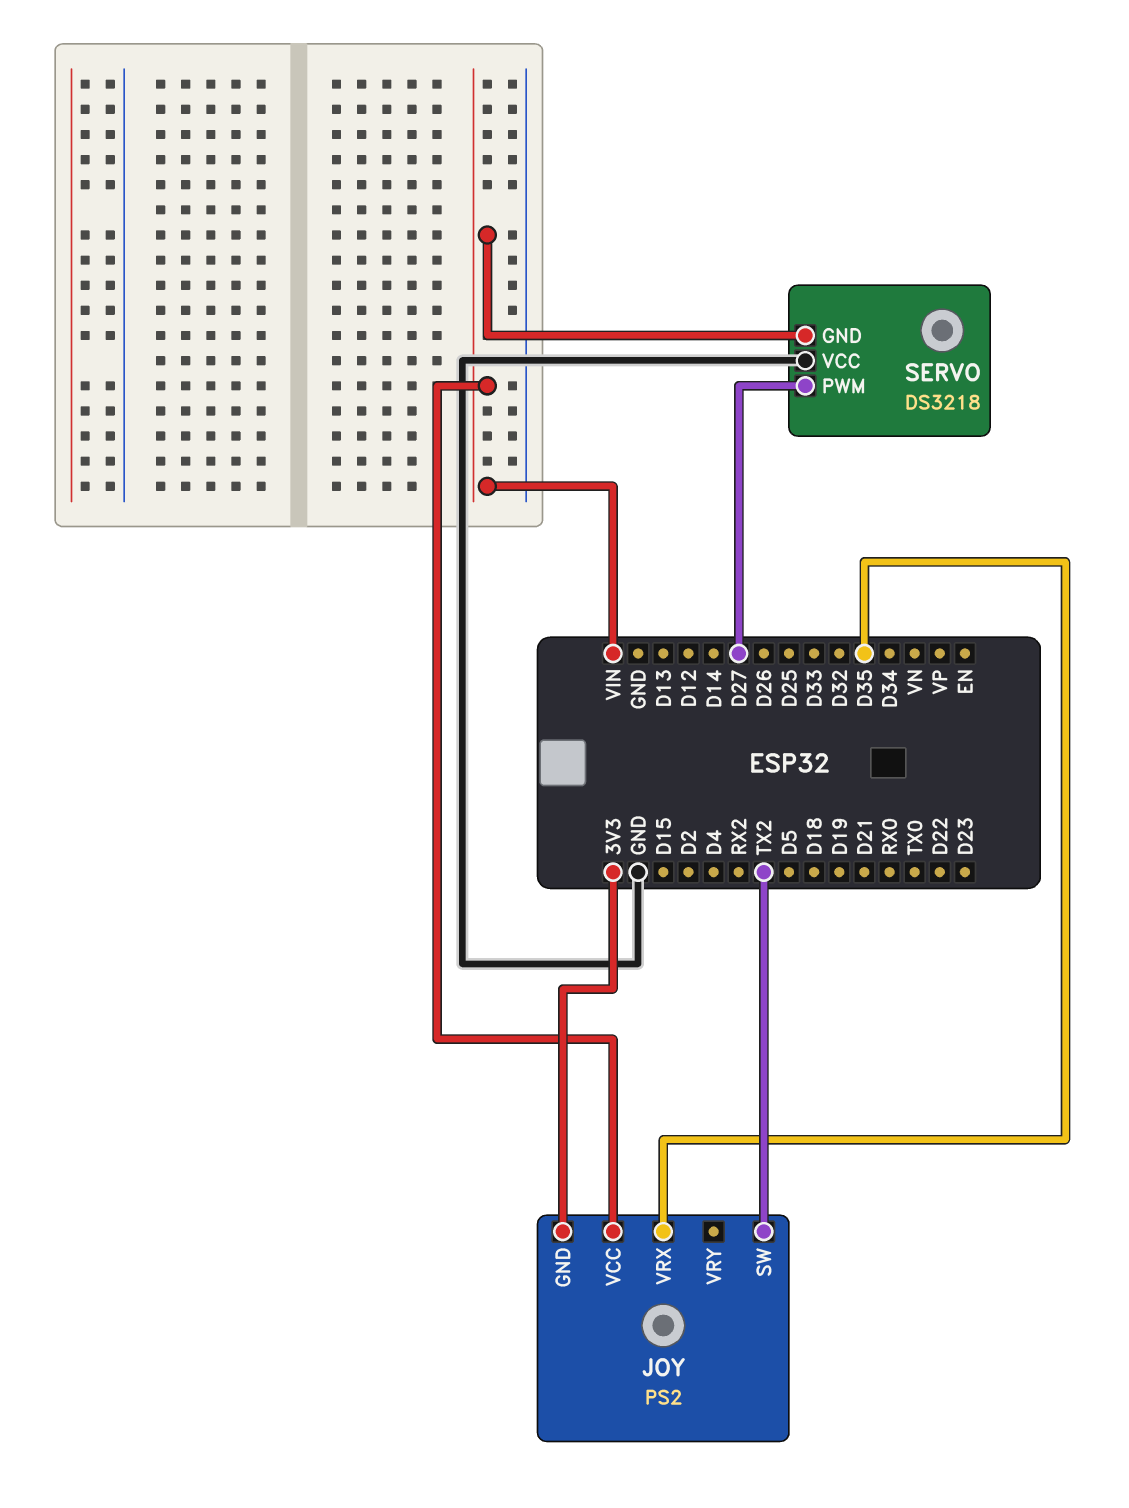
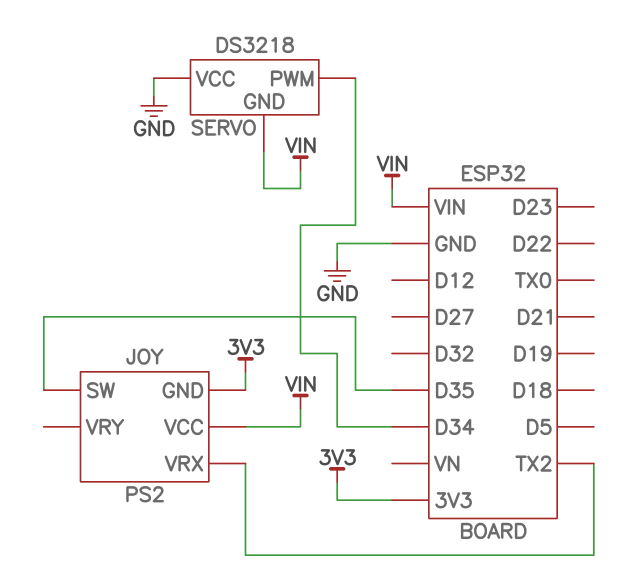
JOY pin SW: TX2 -> D35
JOY pin VRX: D35 -> TX2
SERVO pin PWM: D27 -> D34

